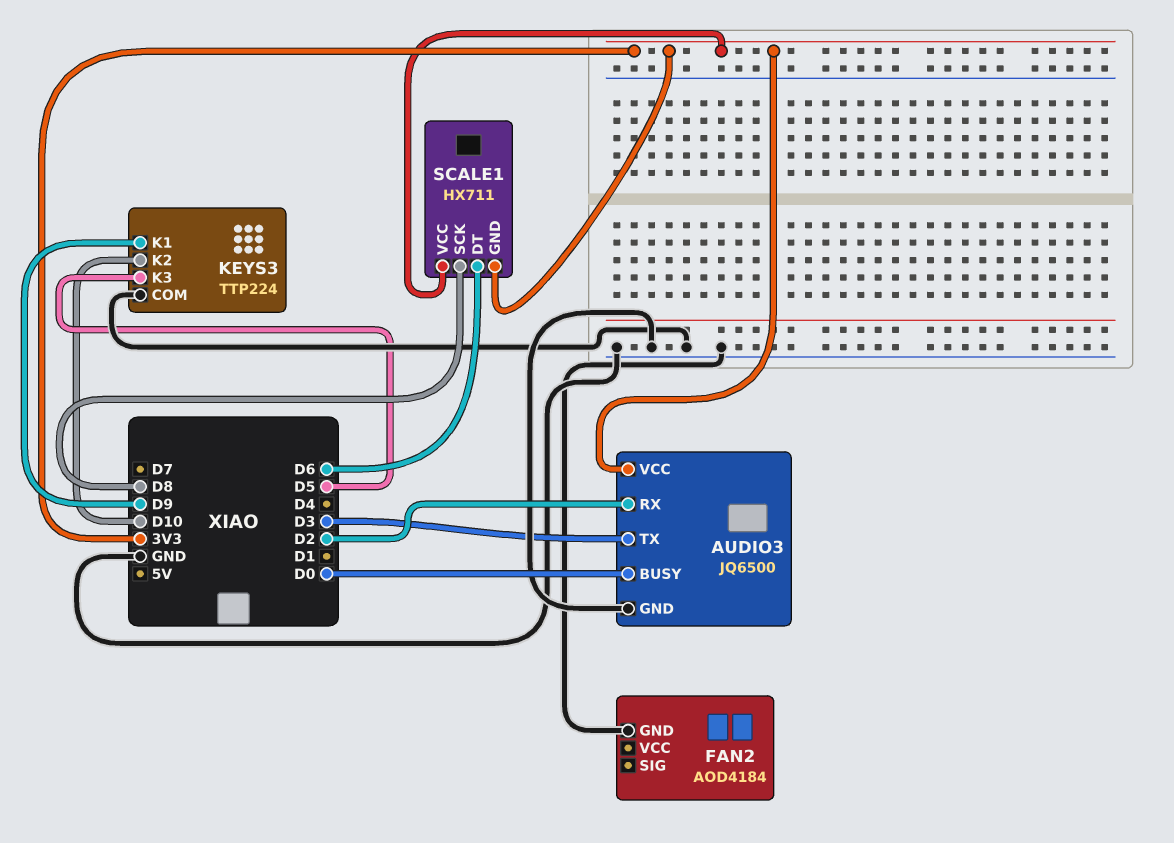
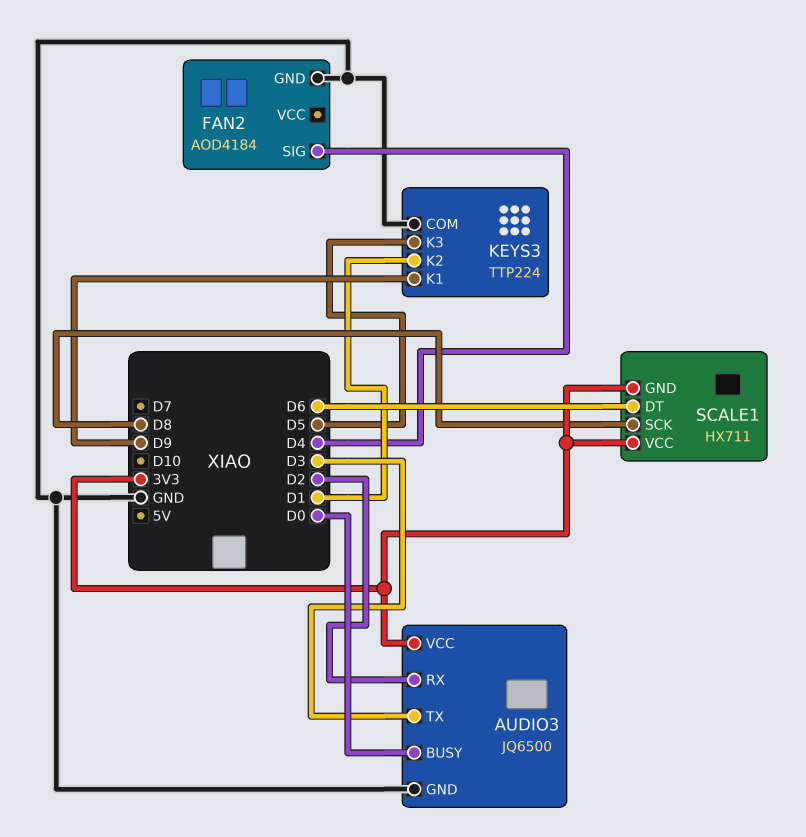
FAN2 pin SIG: none -> D4
KEYS3 pin K2: D10 -> D1

